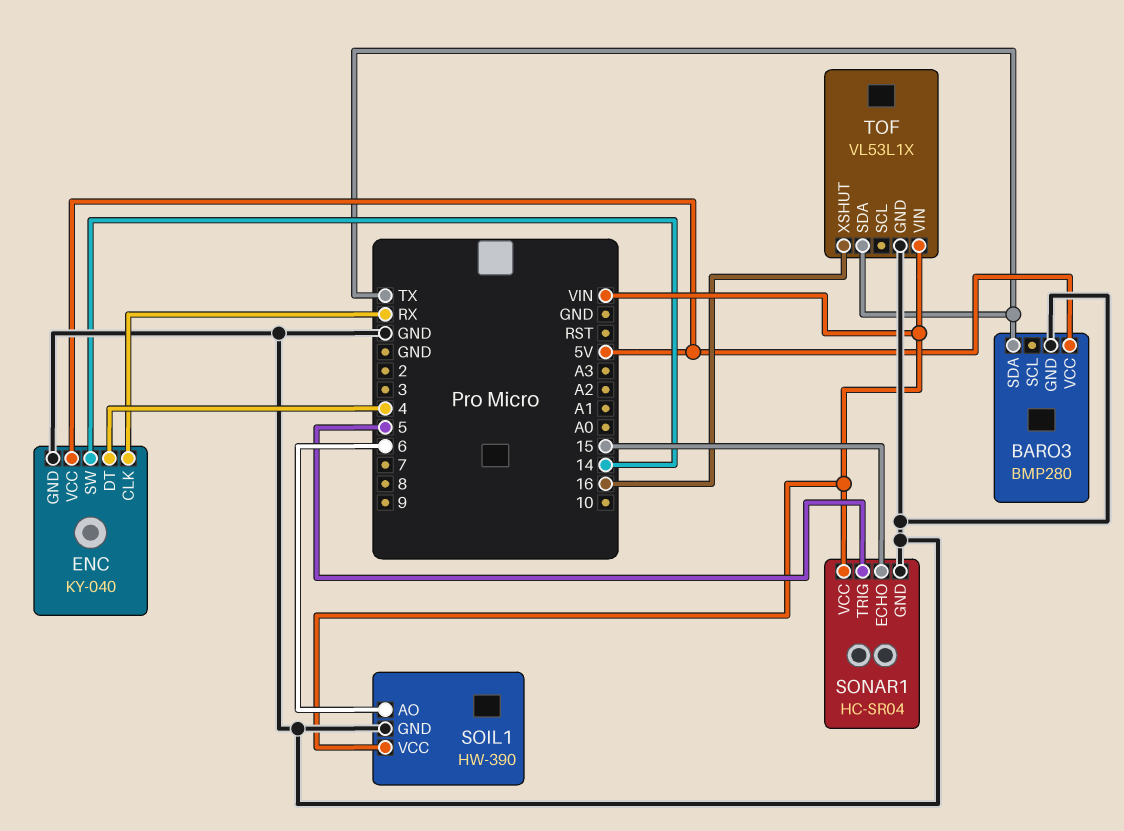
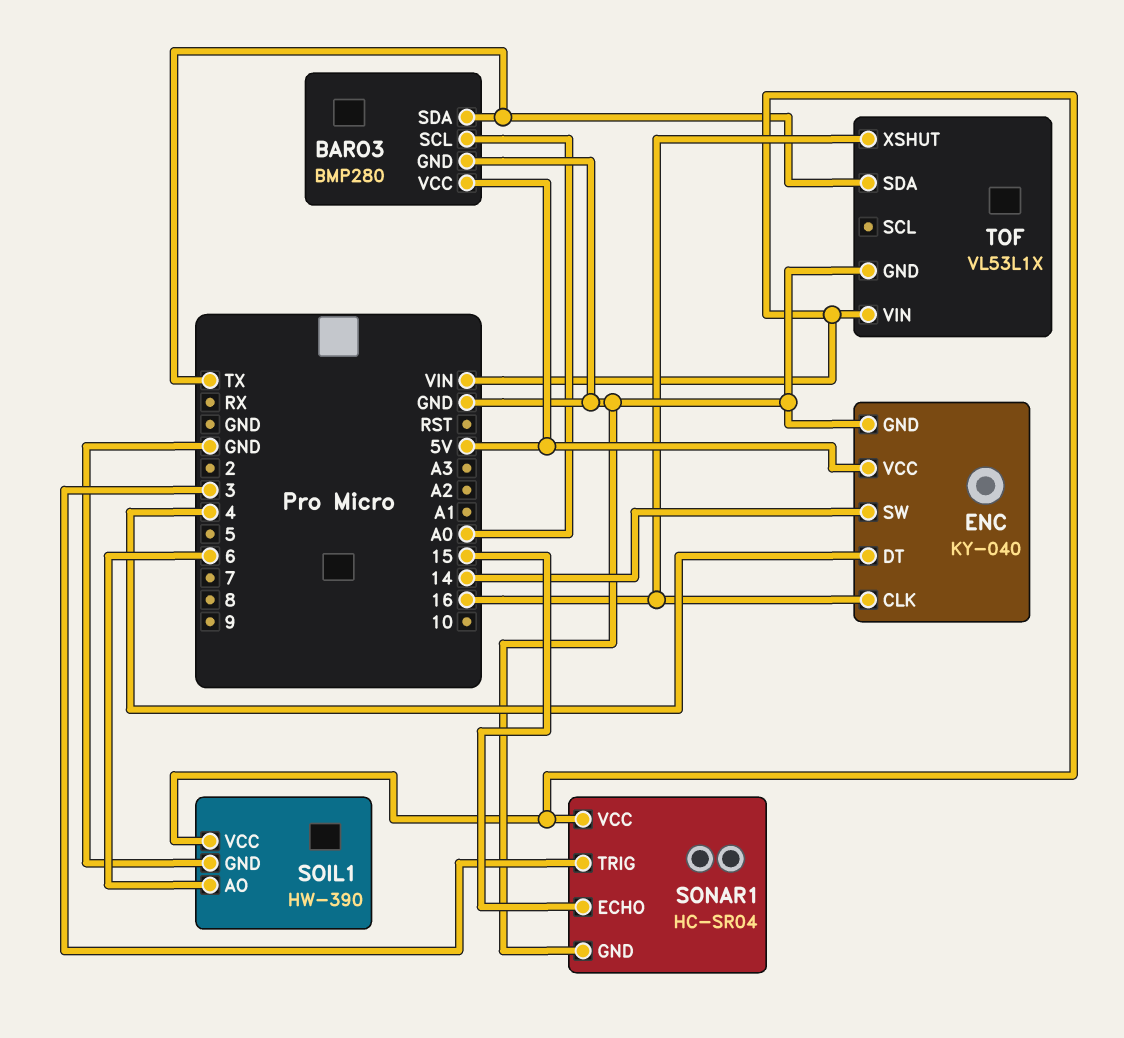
BARO3 pin SCL: none -> A0
ENC pin CLK: RX -> 16
SONAR1 pin TRIG: 5 -> 3

